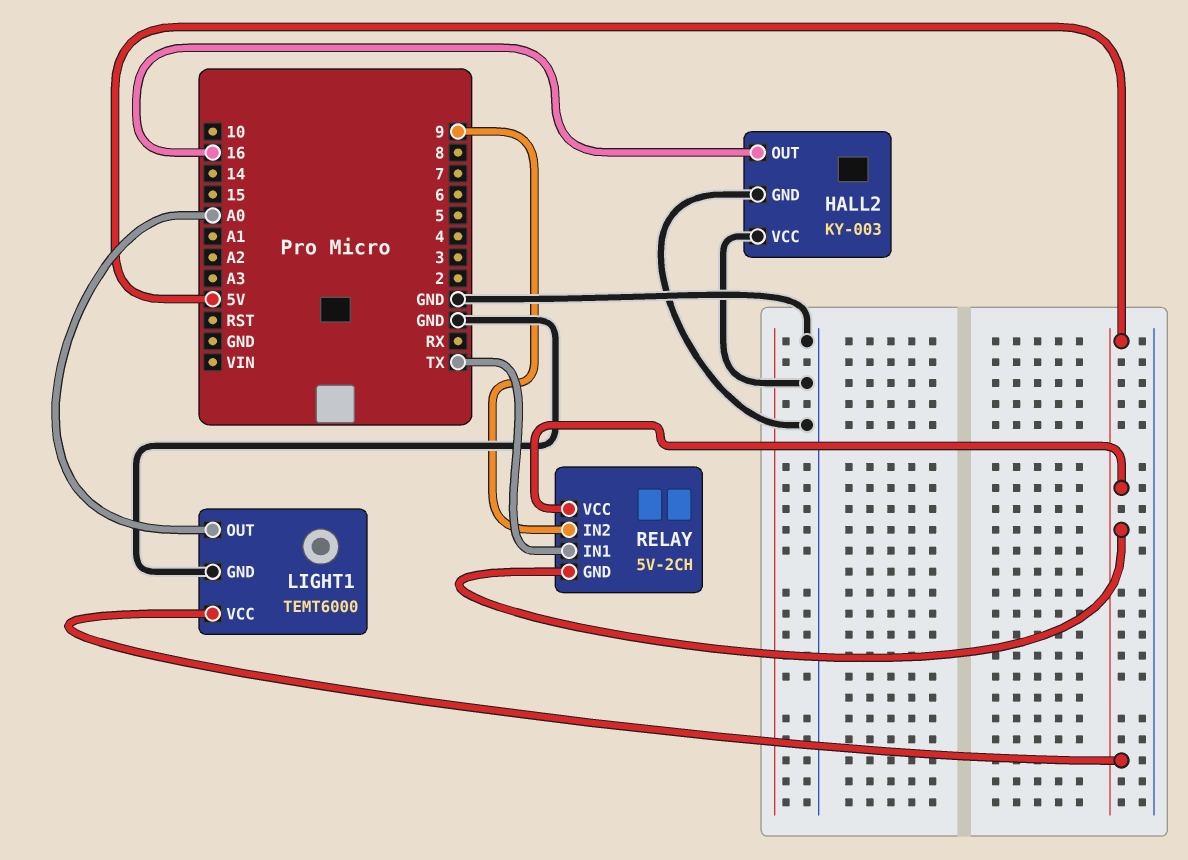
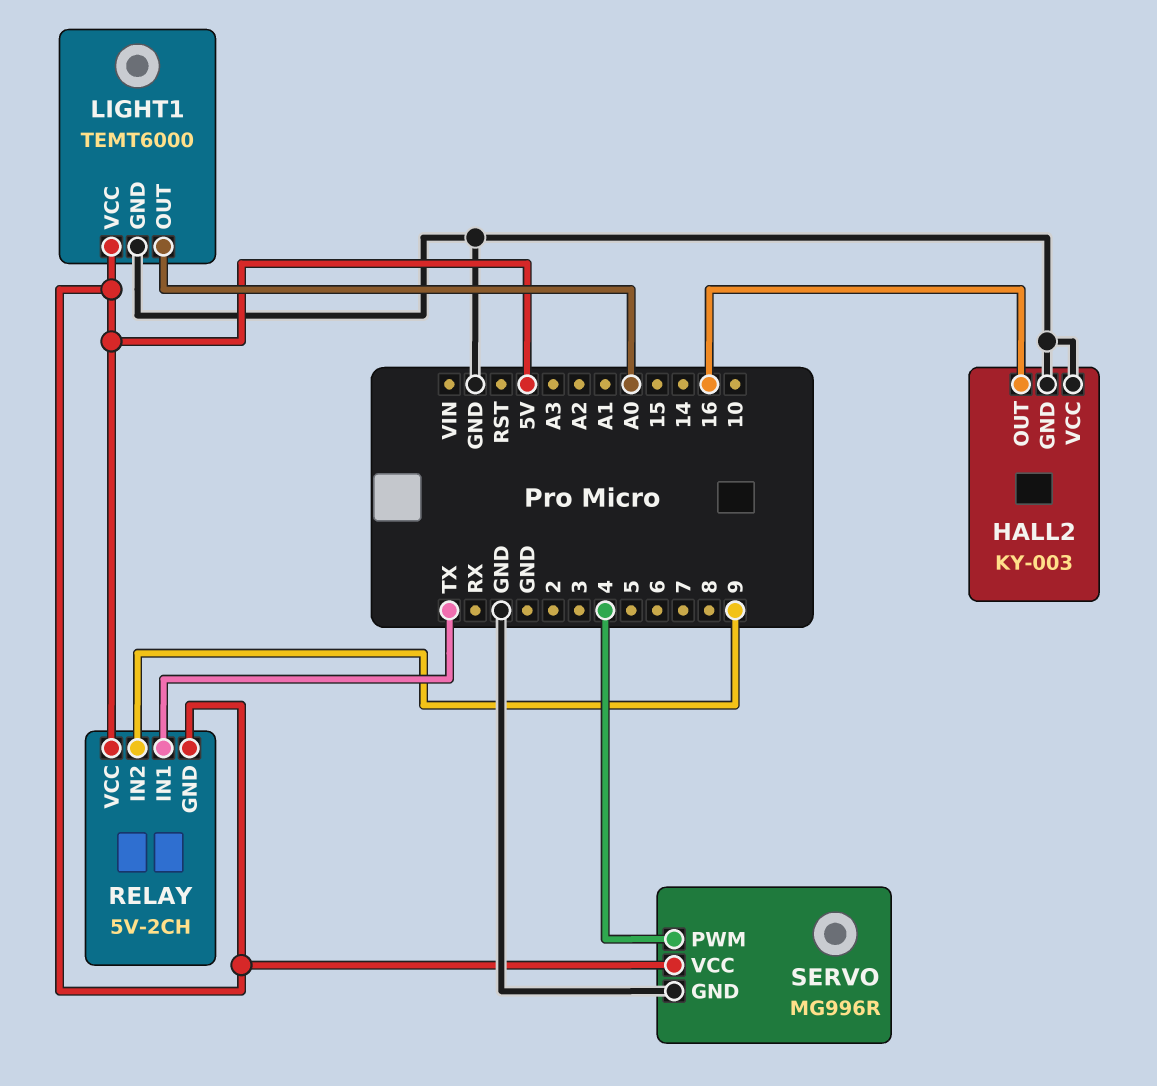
SERVO: none -> MG996R
SERVO pin GND: none -> GND
SERVO pin PWM: none -> 4
SERVO pin VCC: none -> 5V

